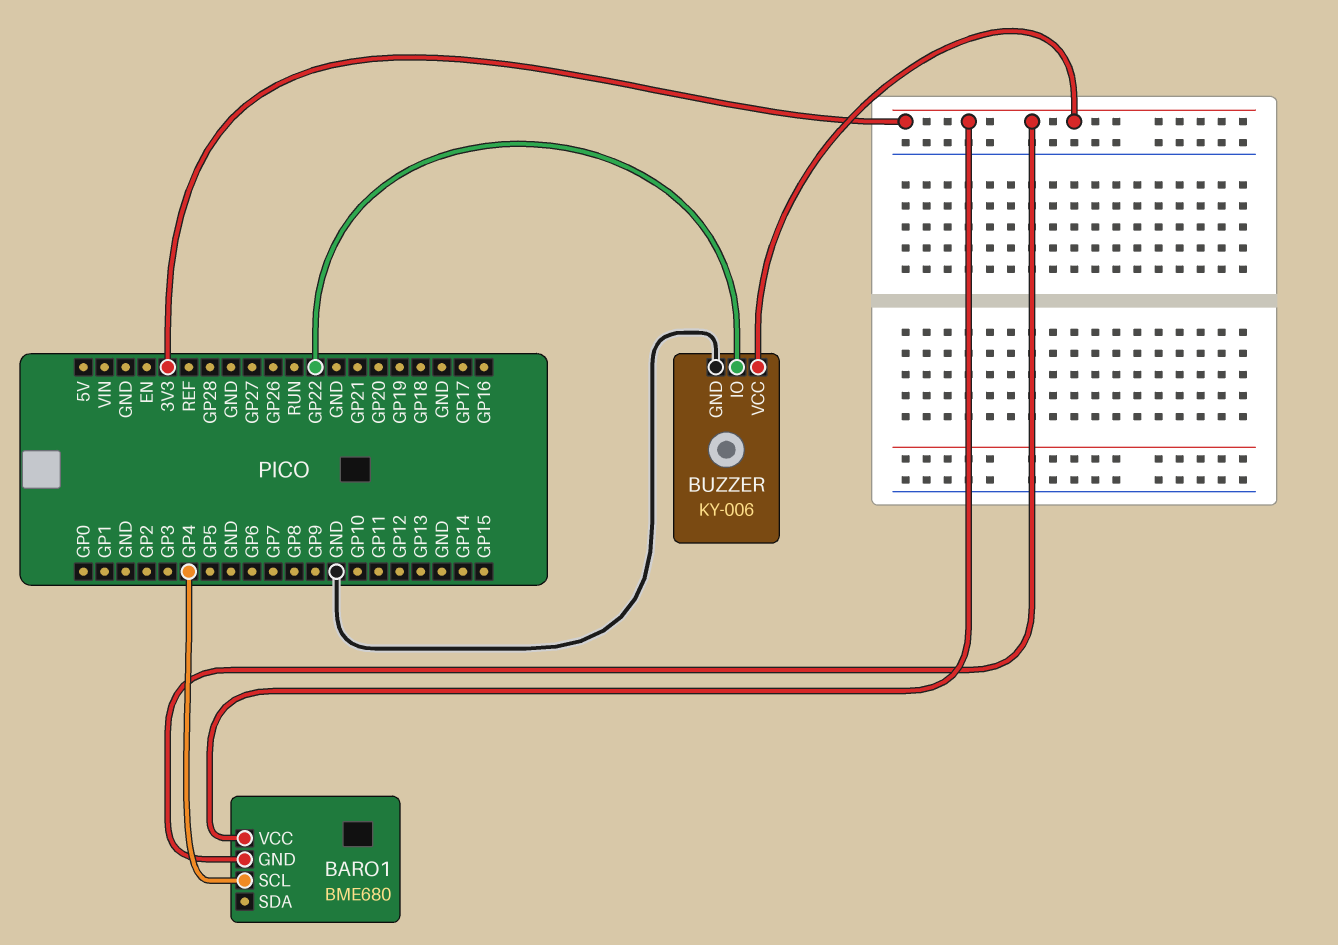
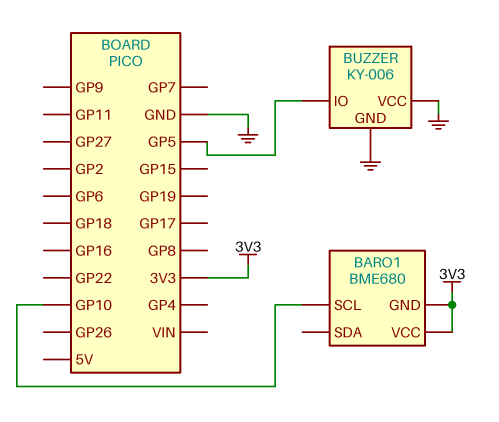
BARO1 pin SCL: GP4 -> GP10
BUZZER pin IO: GP22 -> GP5
BUZZER pin VCC: 3V3 -> GND

